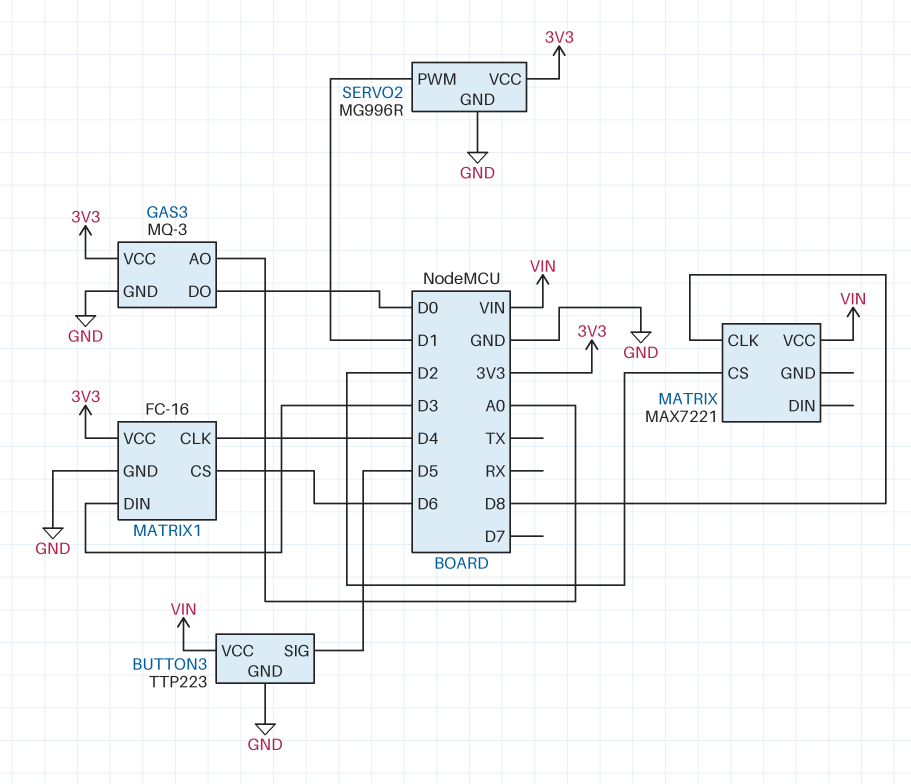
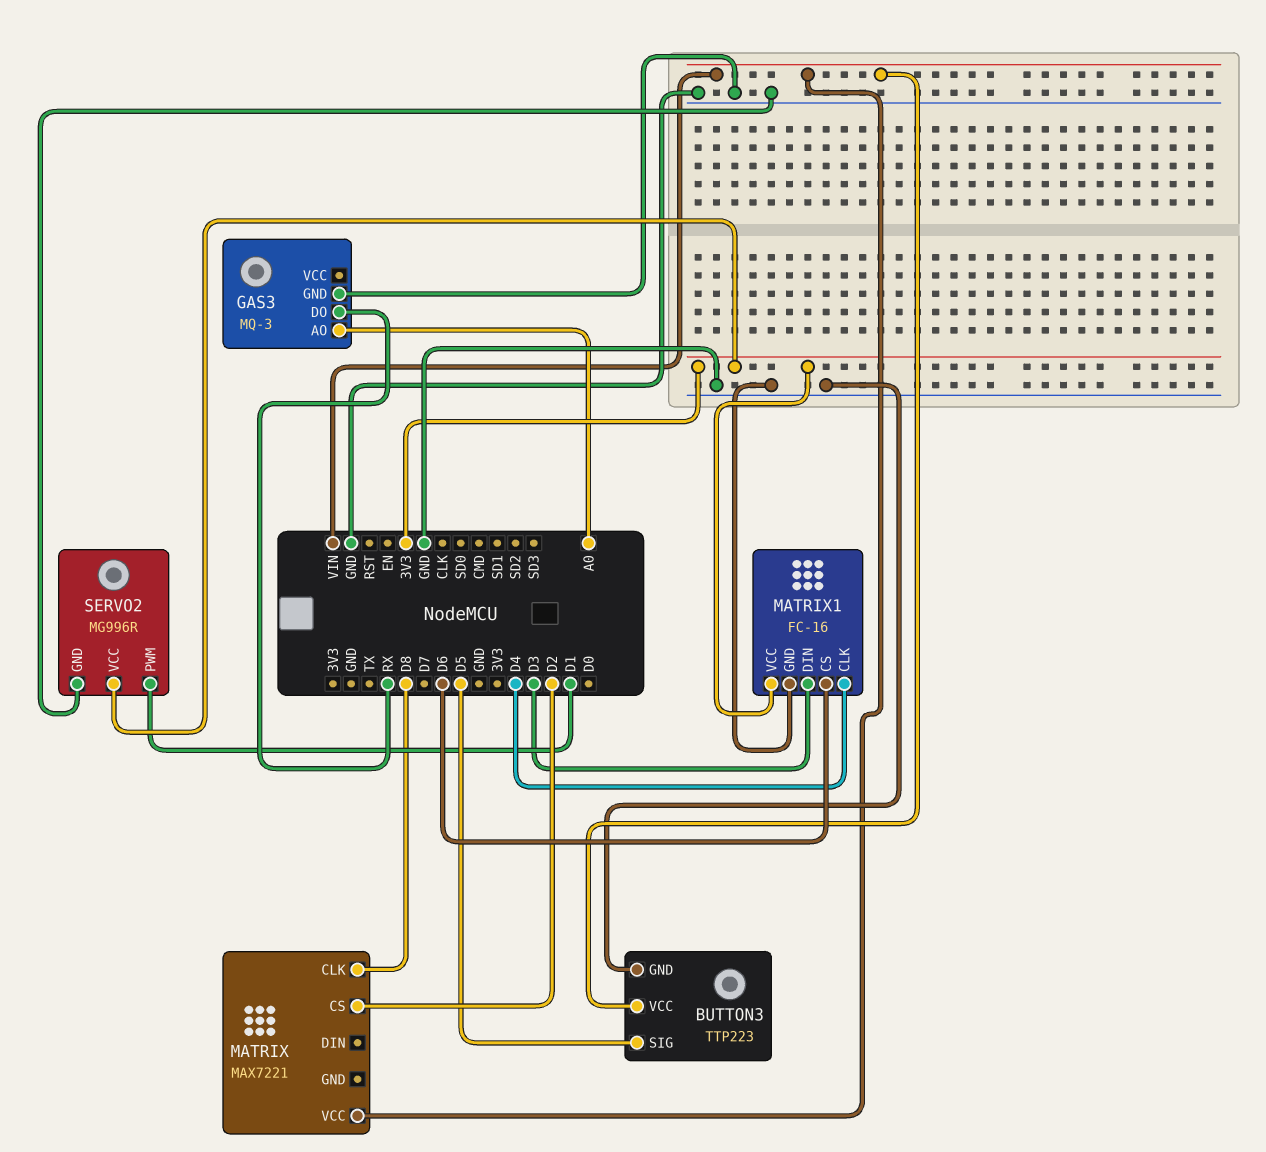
GAS3 pin DO: D0 -> RX
GAS3 pin VCC: 3V3 -> none

